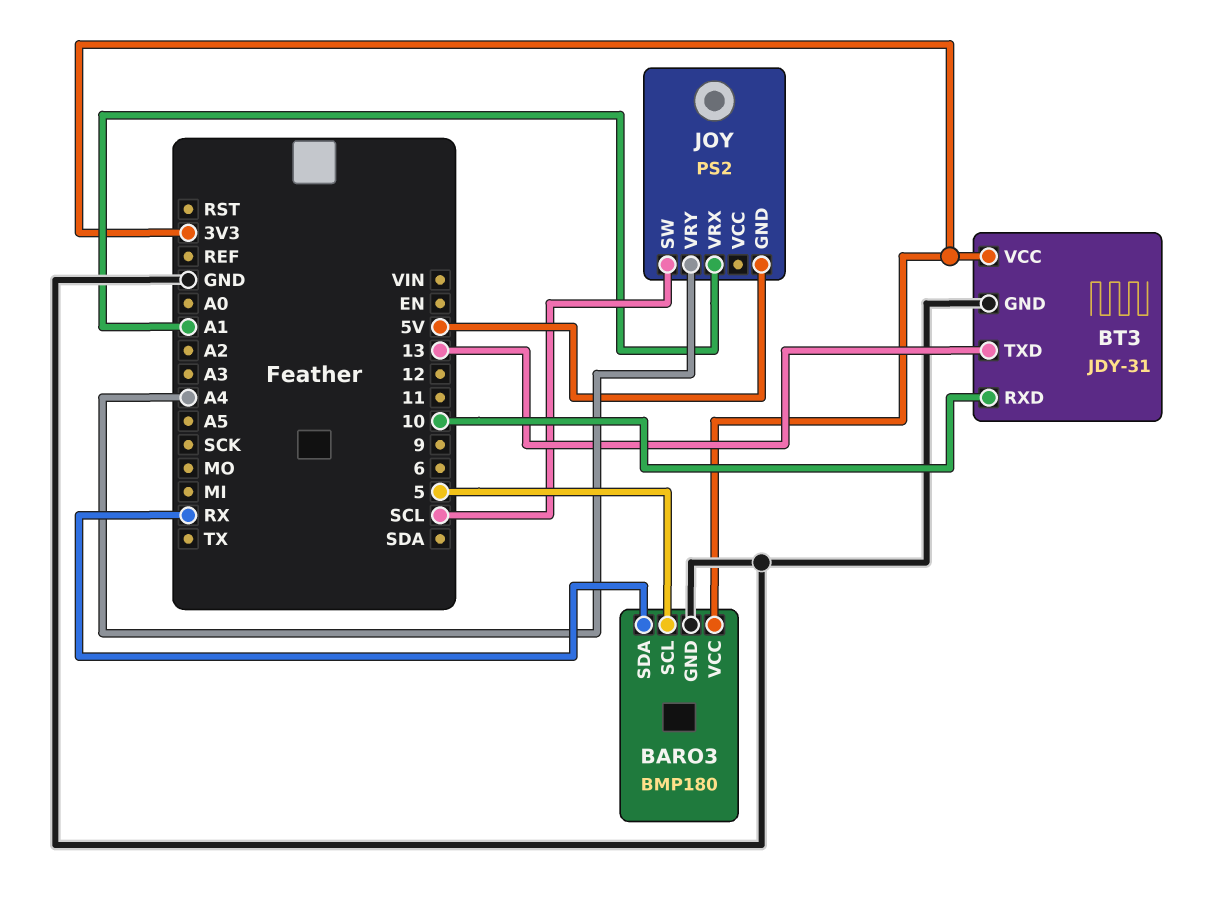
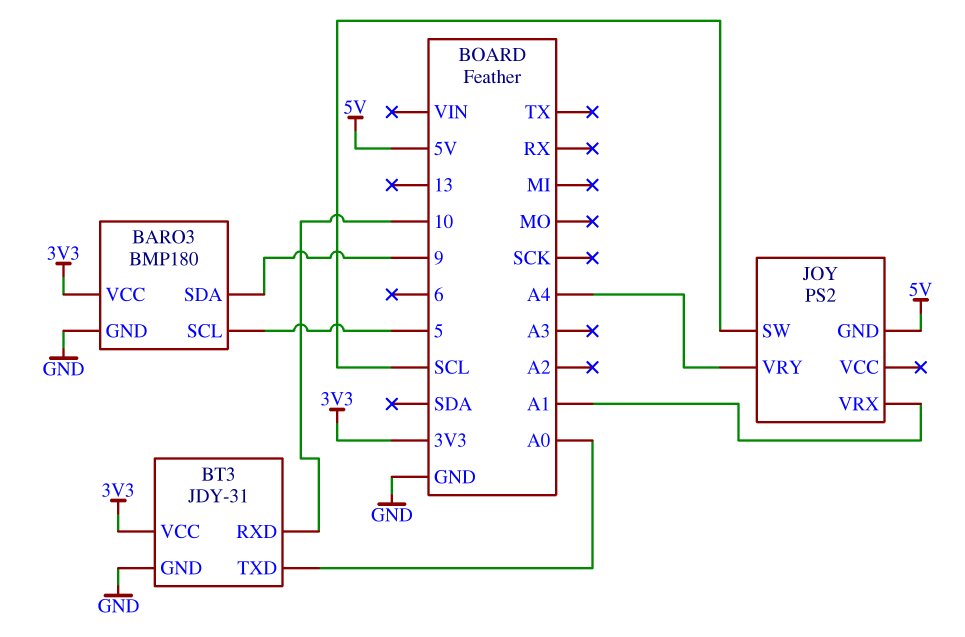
BARO3 pin SDA: RX -> 9
BT3 pin TXD: 13 -> A0

